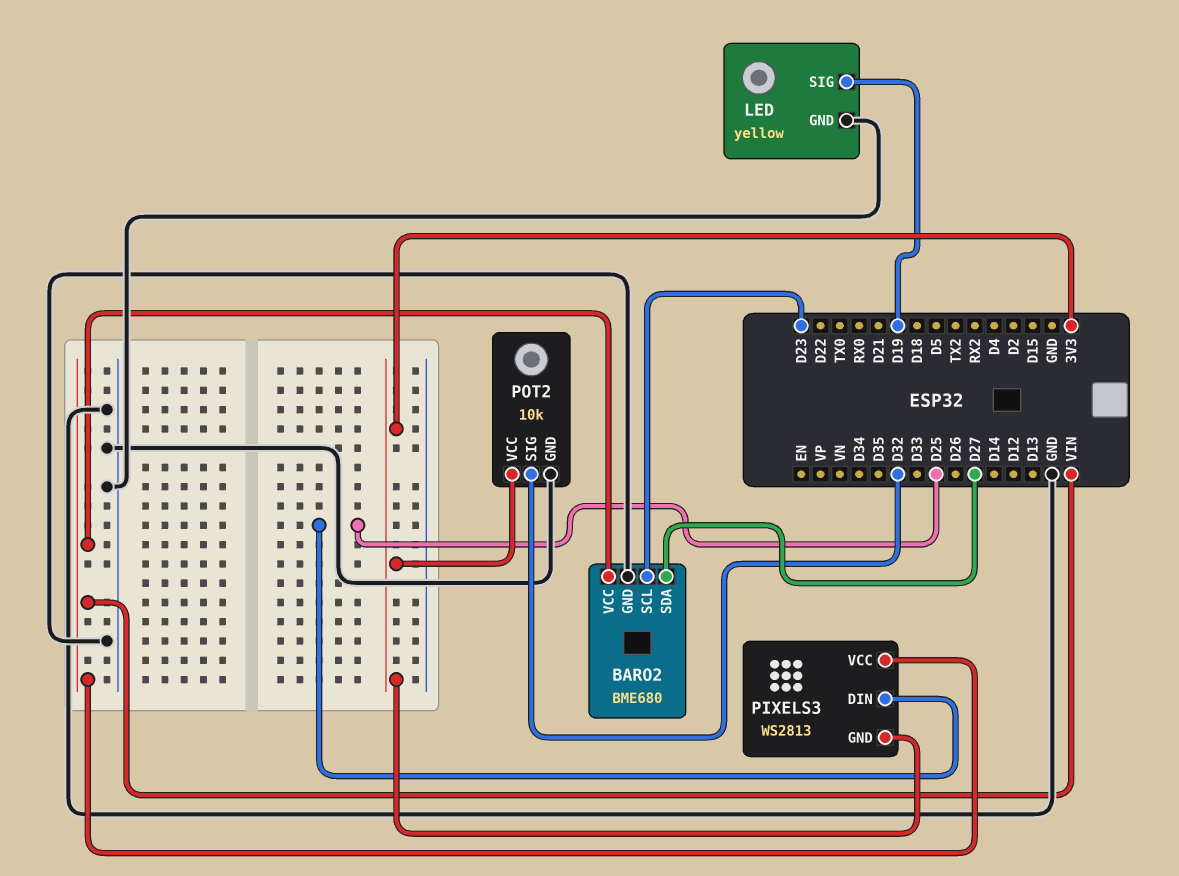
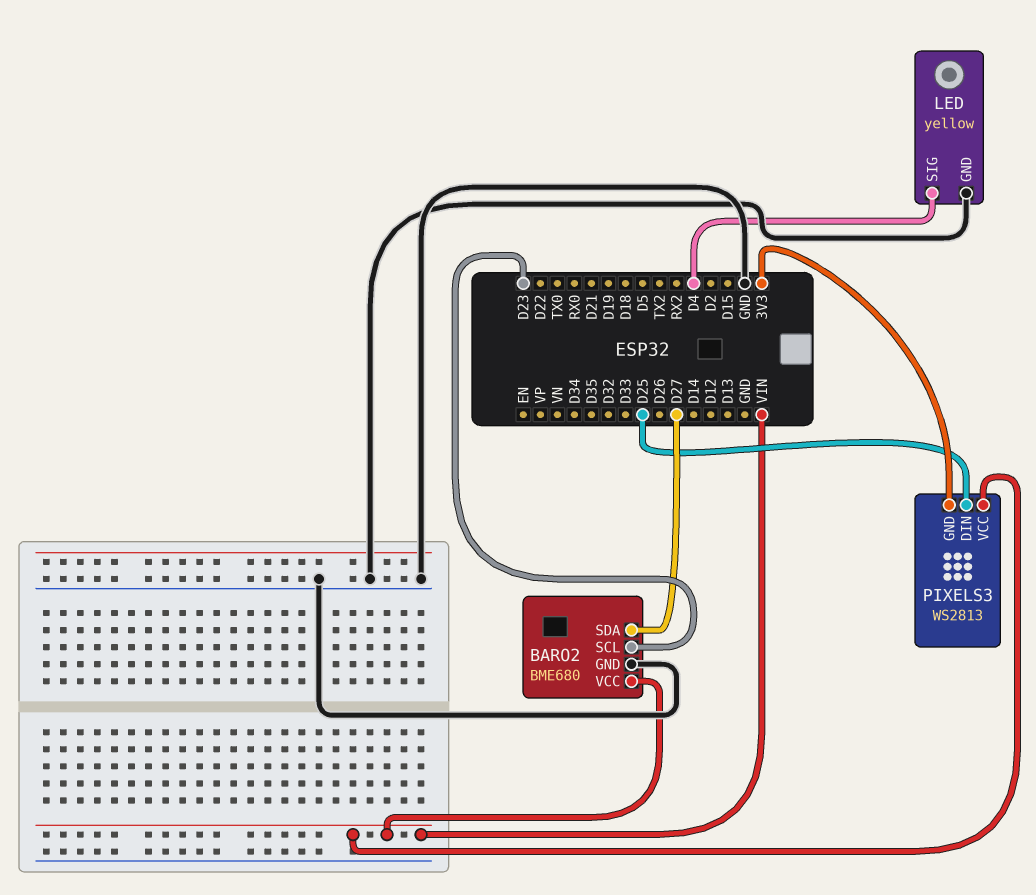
LED pin SIG: D19 -> D4
POT2: 10k -> none
POT2 pin GND: GND -> none
POT2 pin SIG: D32 -> none
POT2 pin VCC: 3V3 -> none

